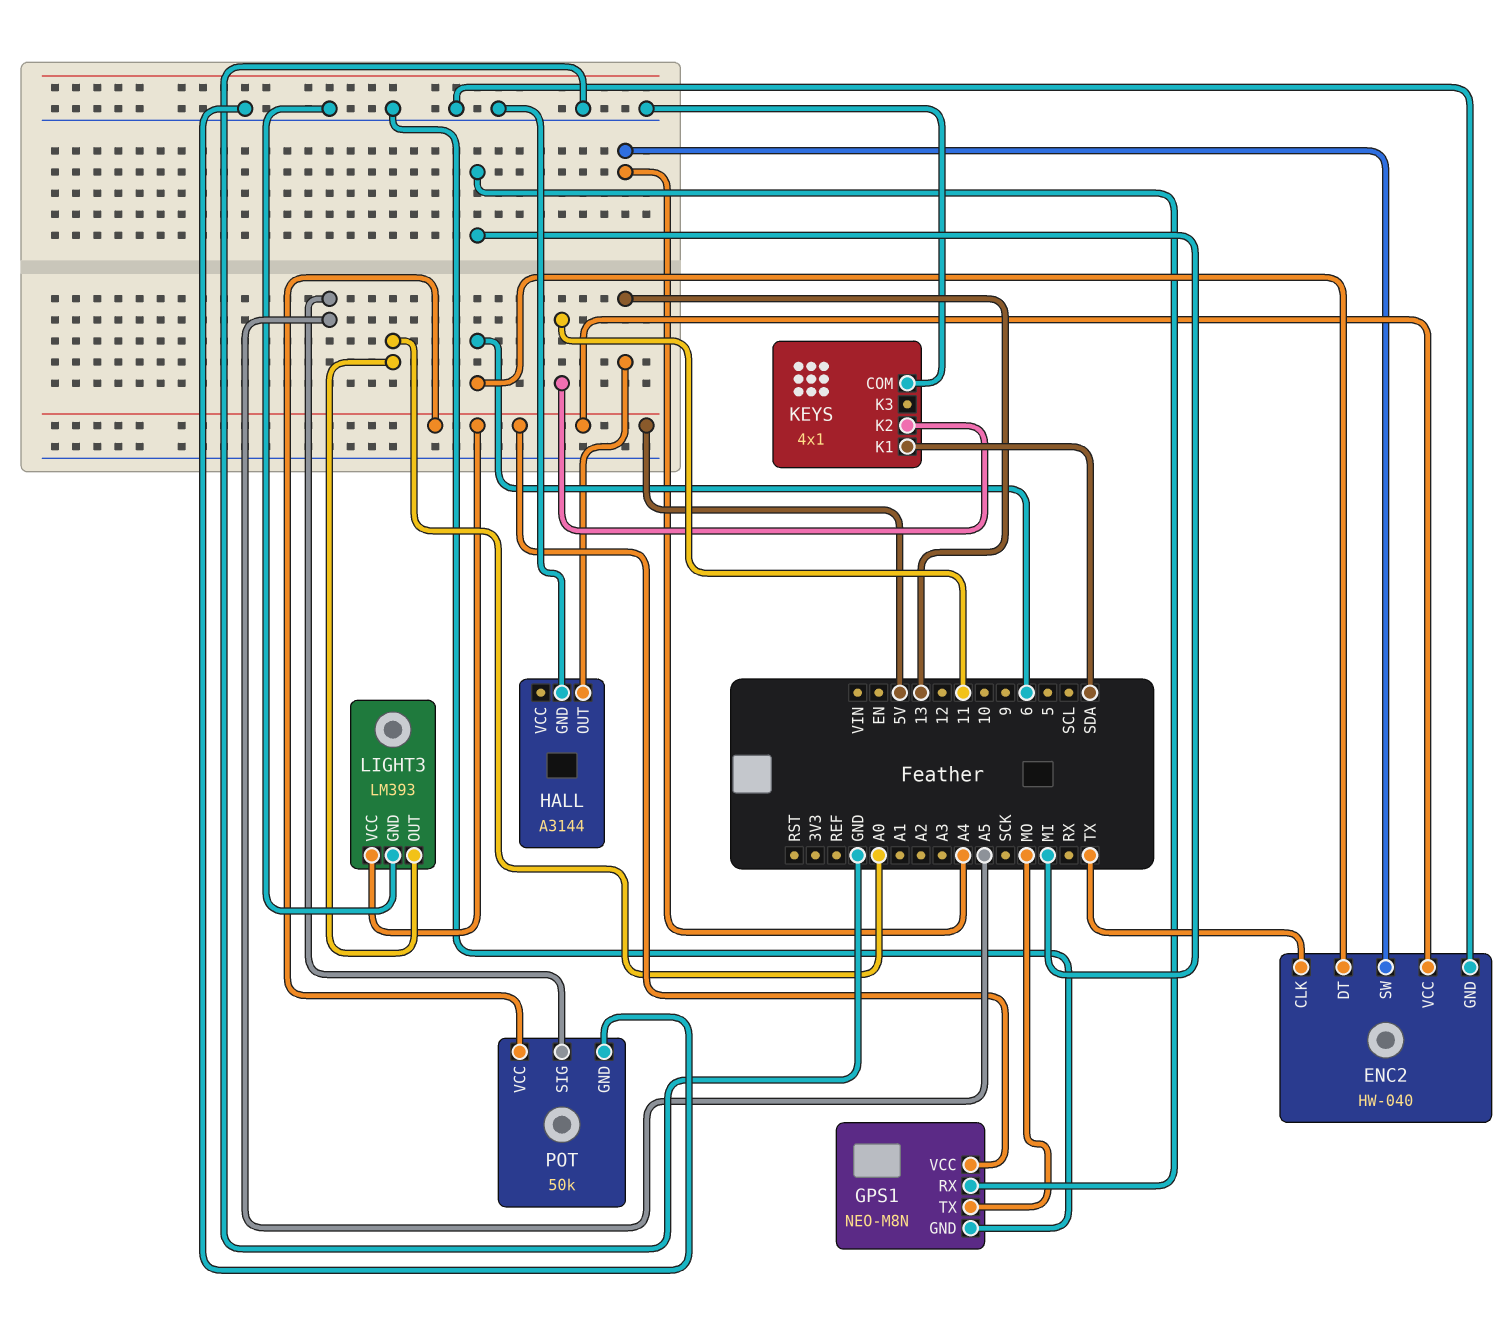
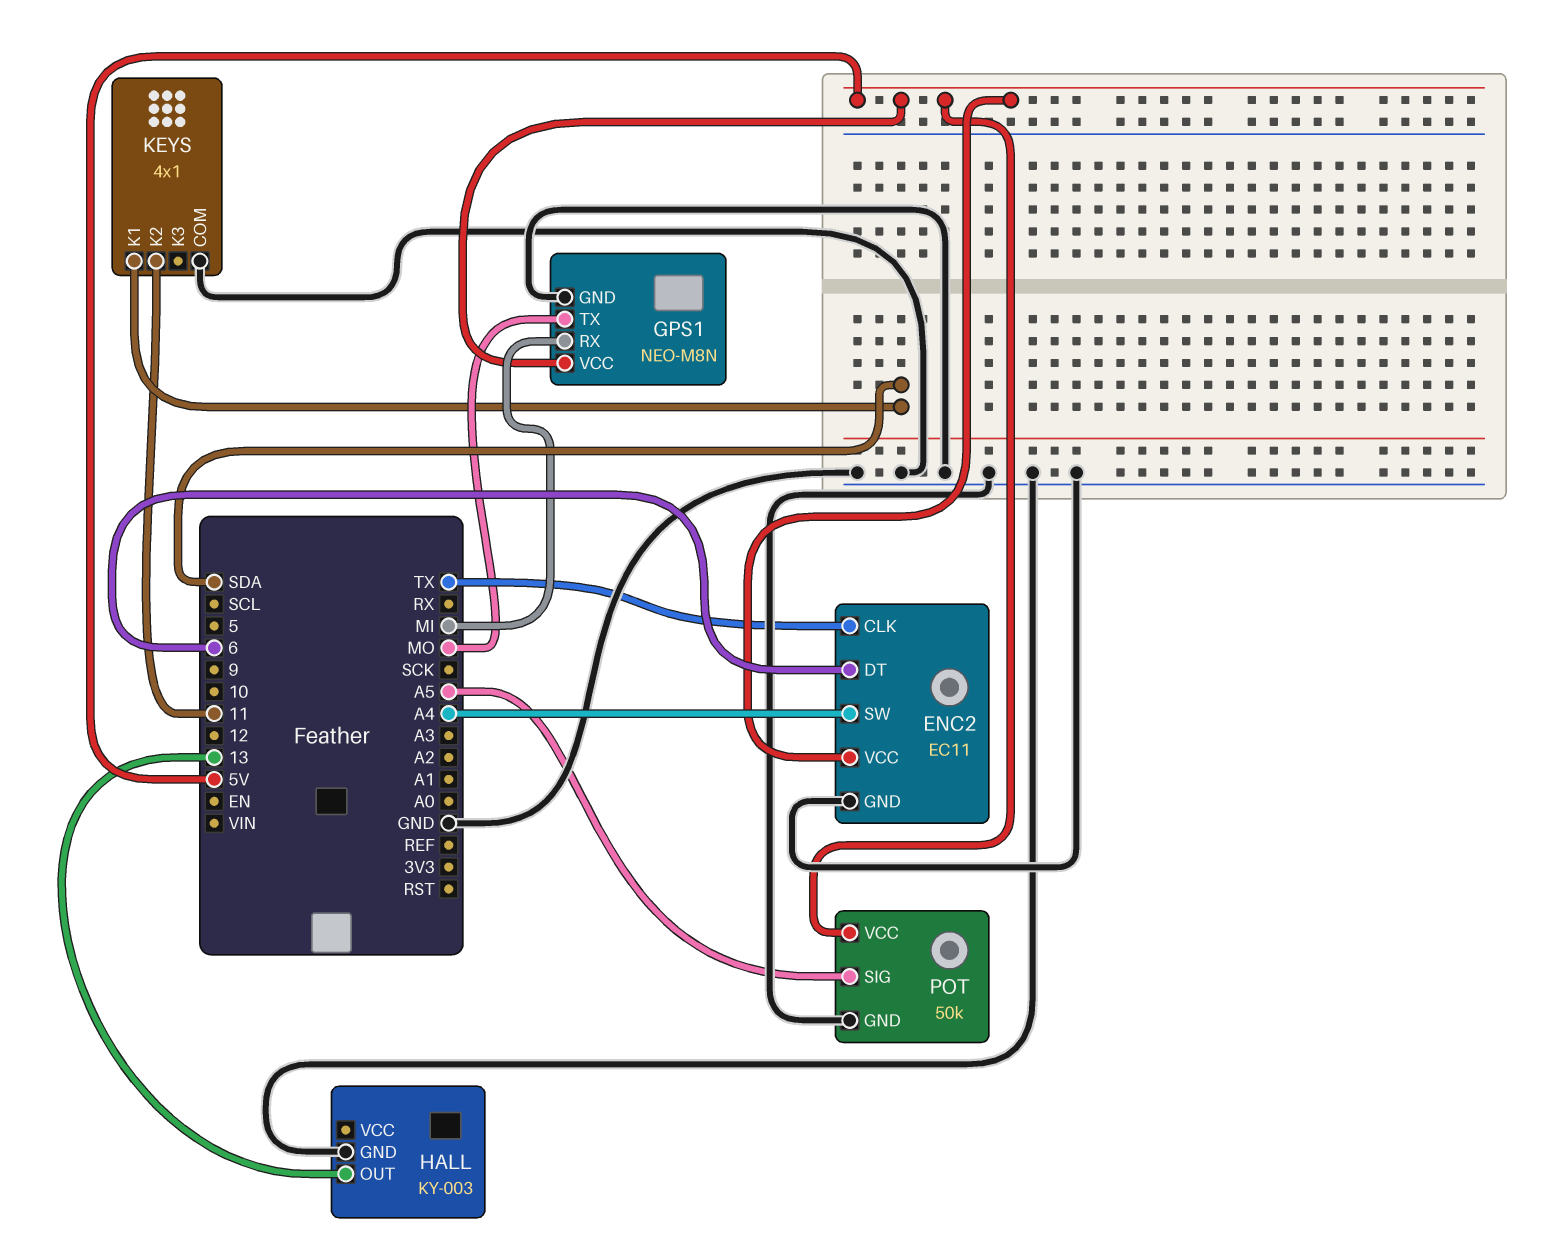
ENC2: HW-040 -> EC11
HALL: A3144 -> KY-003
LIGHT3: LM393 -> none
LIGHT3 pin GND: GND -> none
LIGHT3 pin OUT: A0 -> none
LIGHT3 pin VCC: 5V -> none

